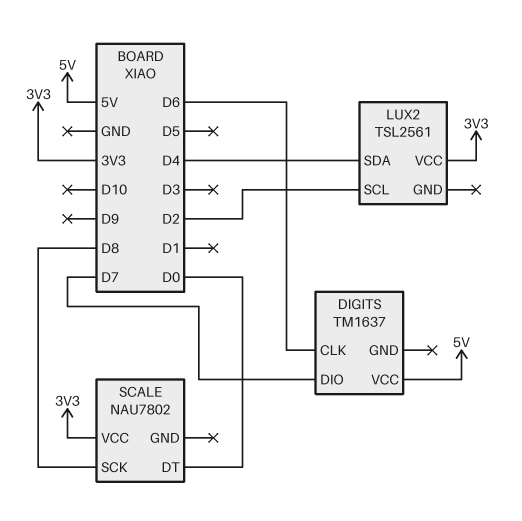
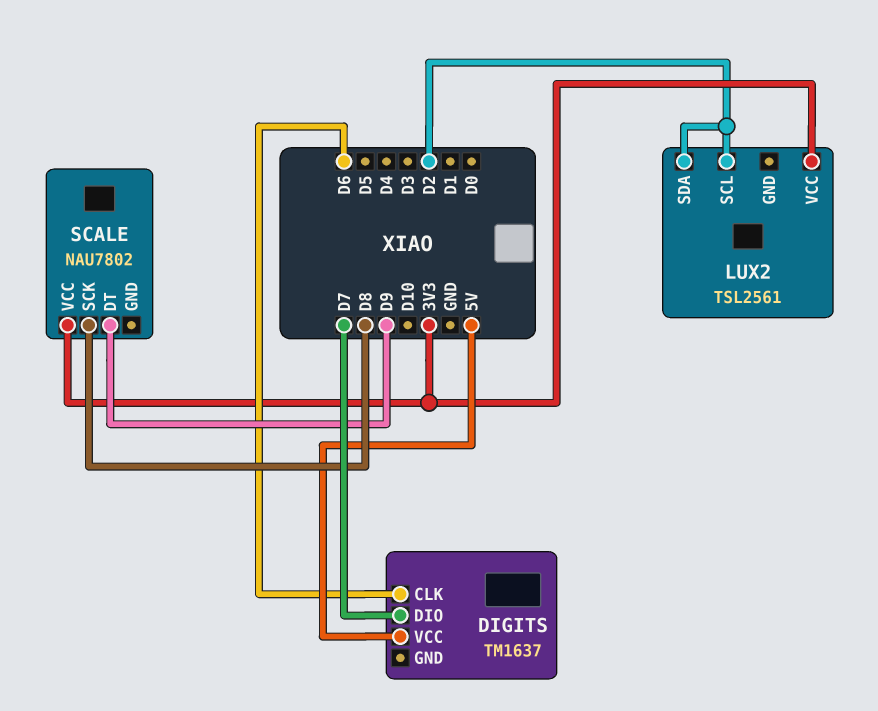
LUX2 pin SDA: D4 -> D2
SCALE pin DT: D0 -> D9

